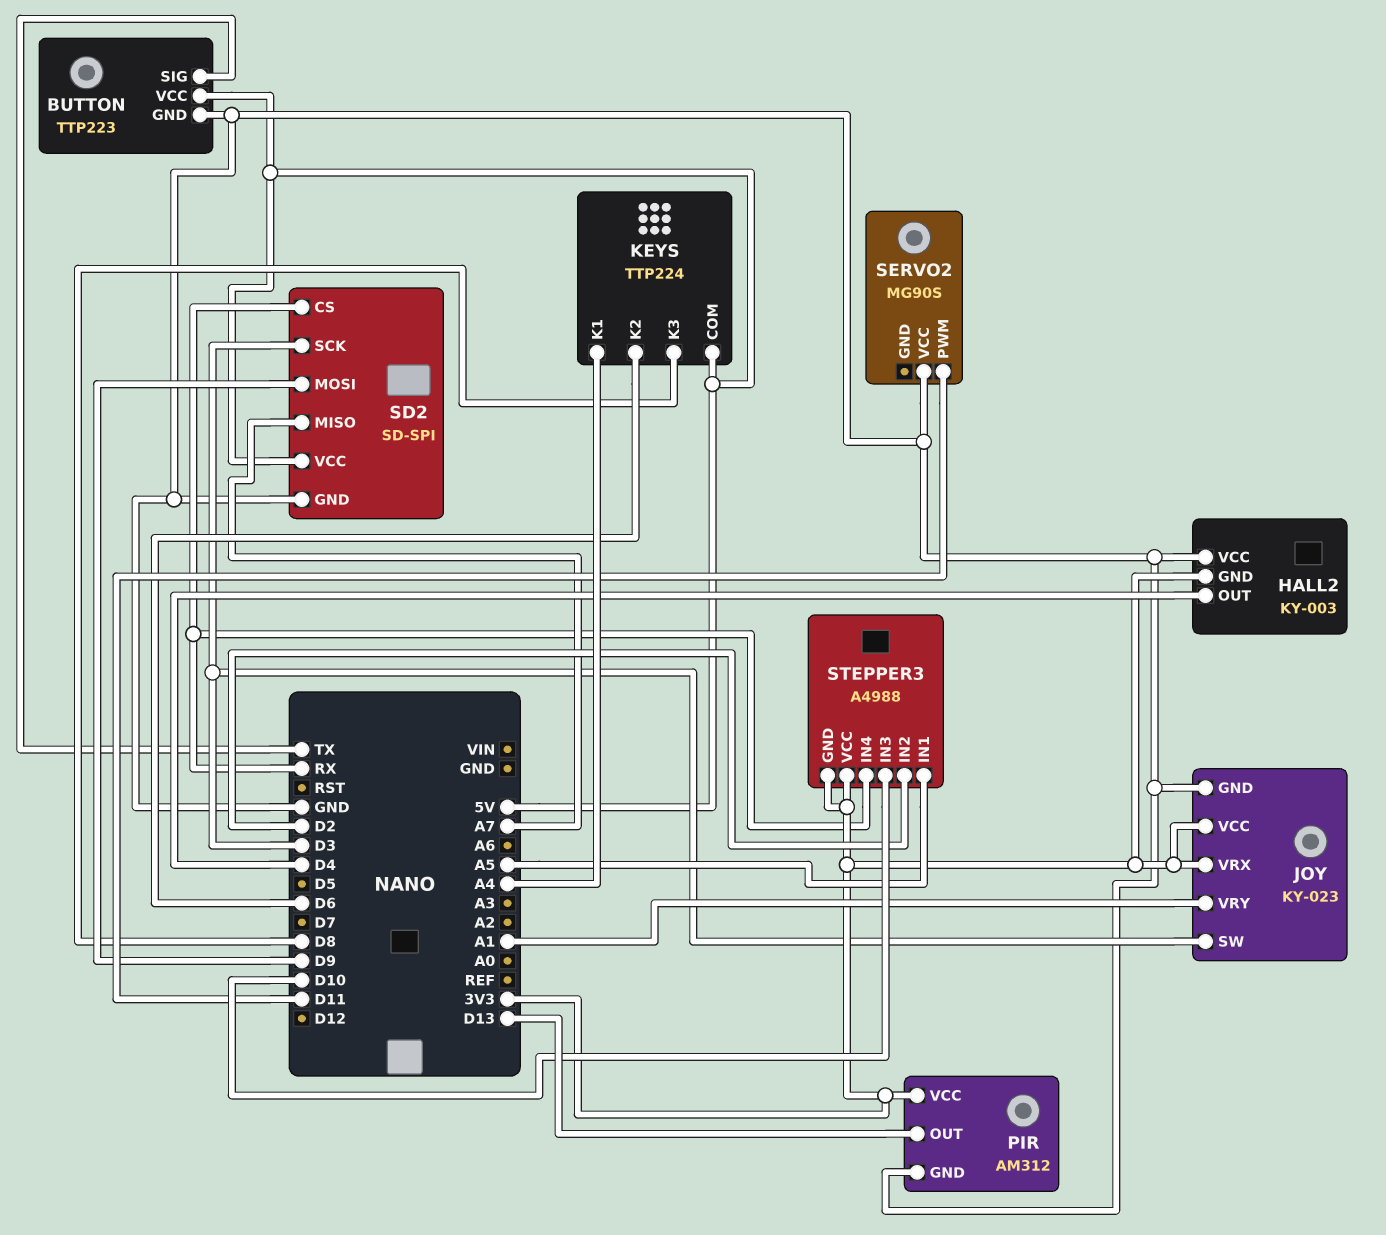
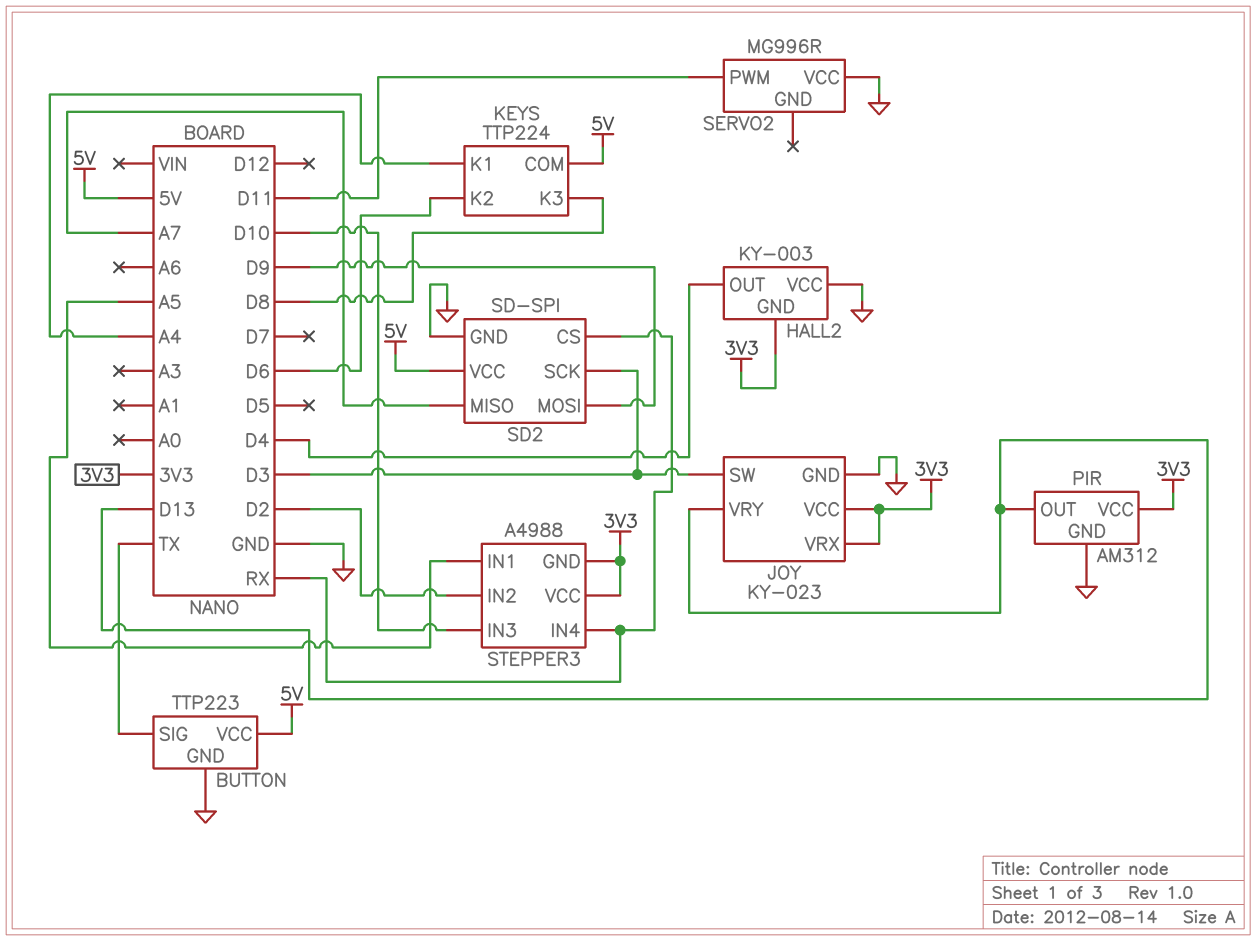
JOY pin VRY: A1 -> D13
SERVO2: MG90S -> MG996R

